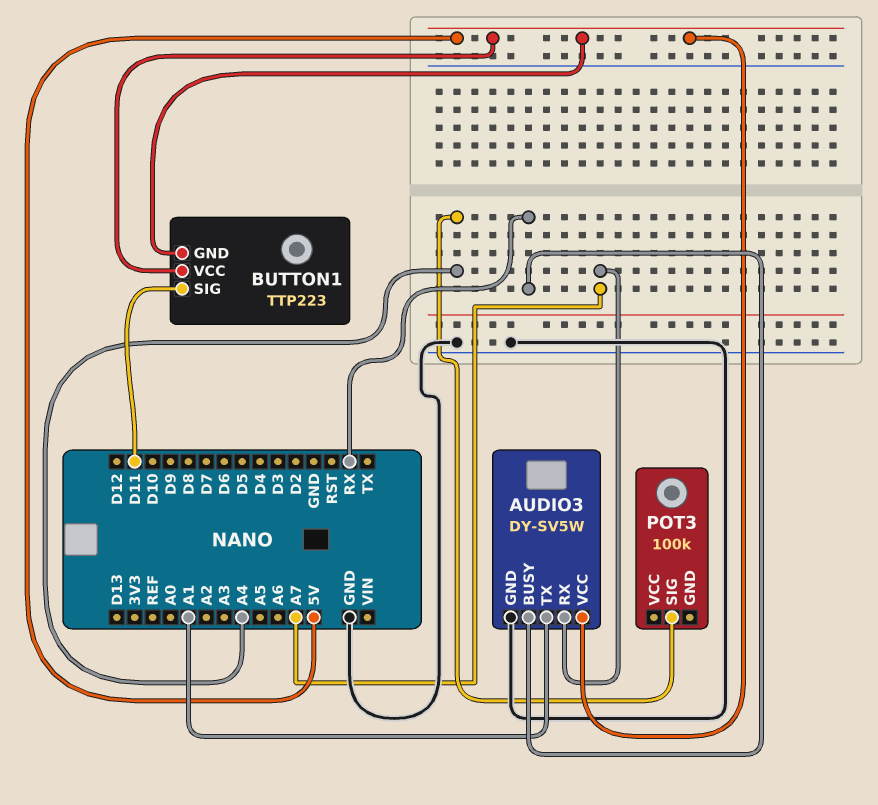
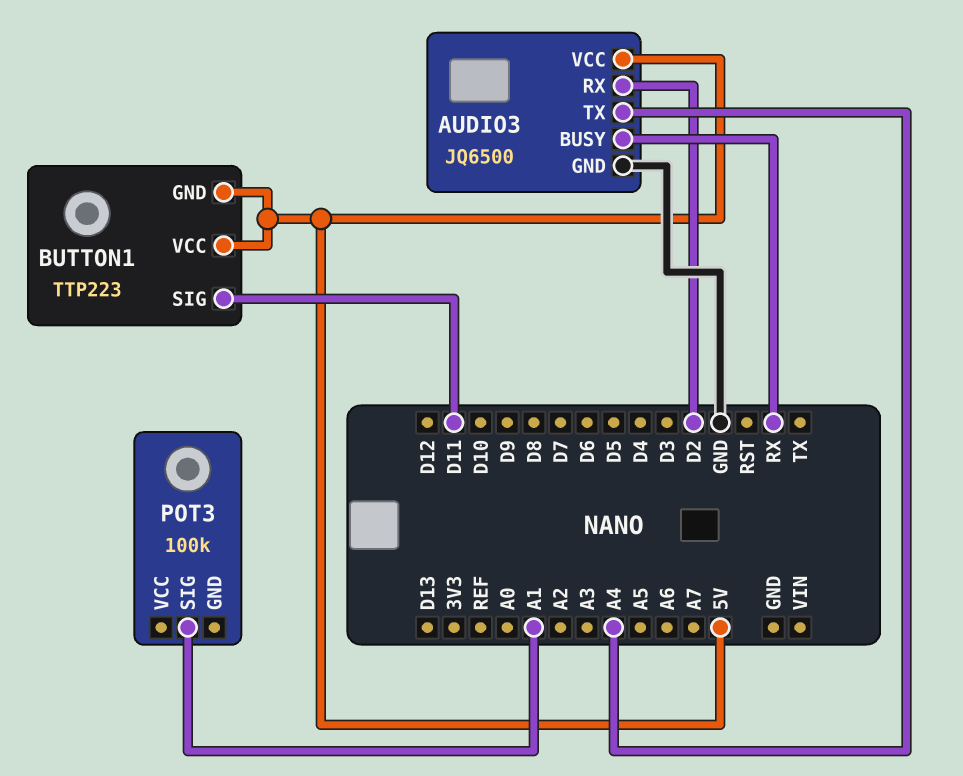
AUDIO3: DY-SV5W -> JQ6500
AUDIO3 pin RX: A7 -> D2
AUDIO3 pin TX: A1 -> A4
POT3 pin SIG: A4 -> A1

